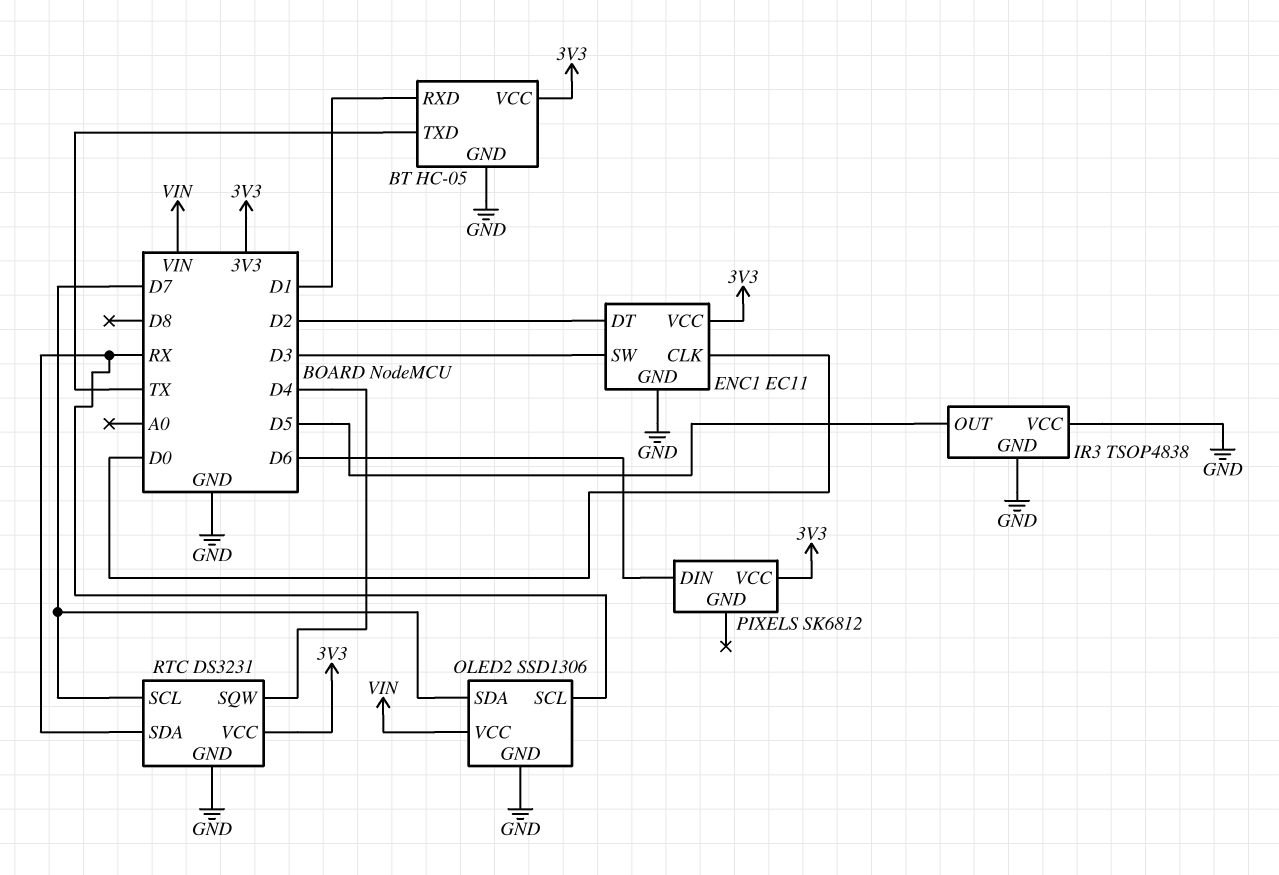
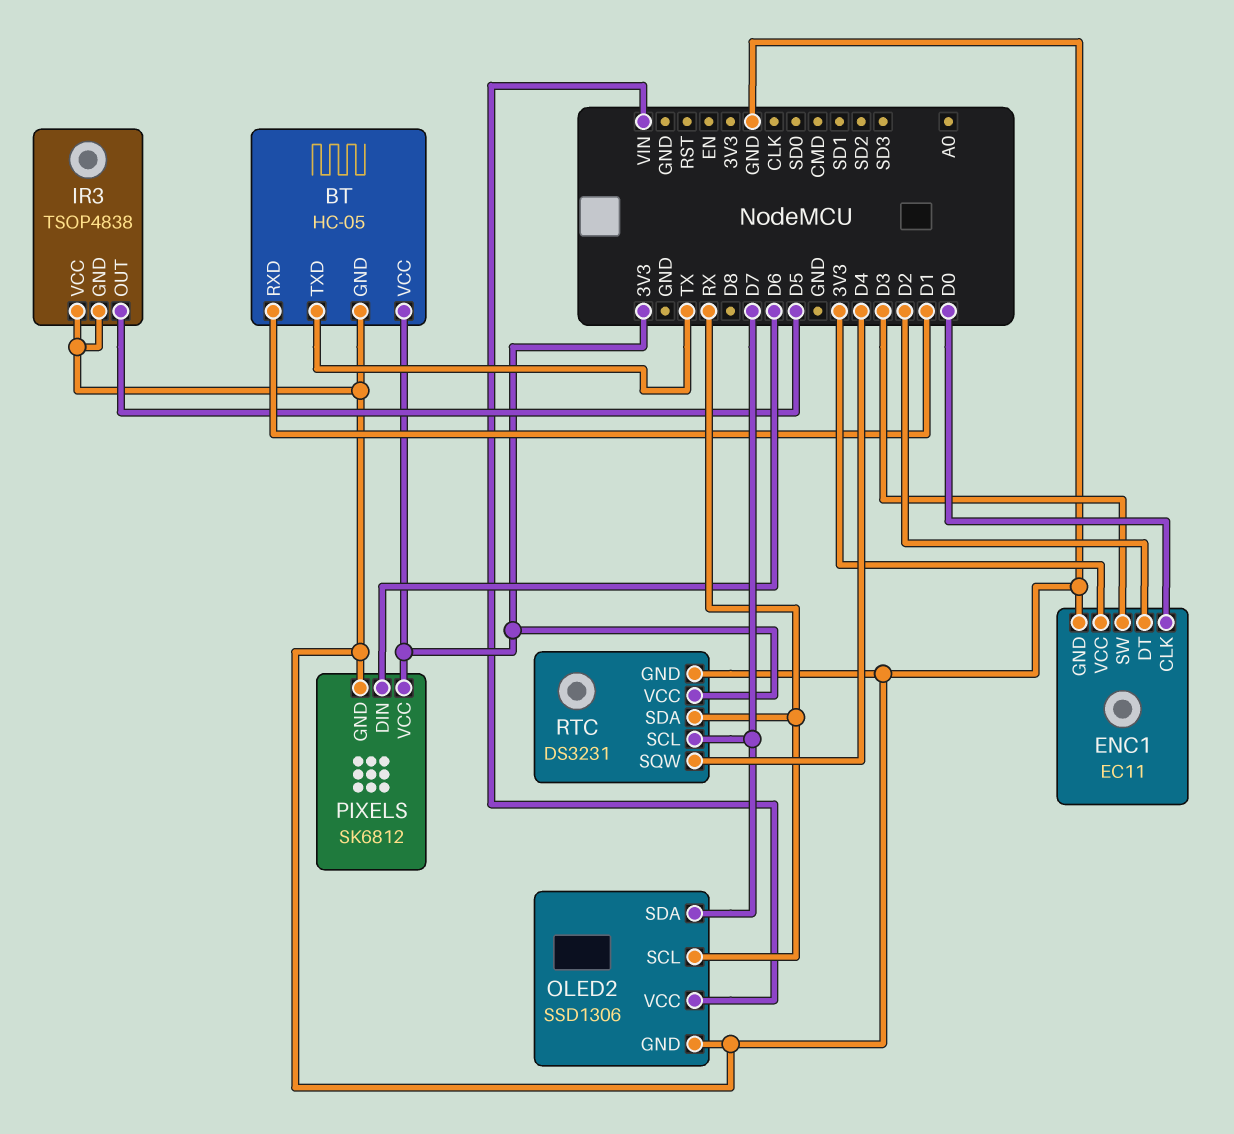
PIXELS pin GND: none -> GND

